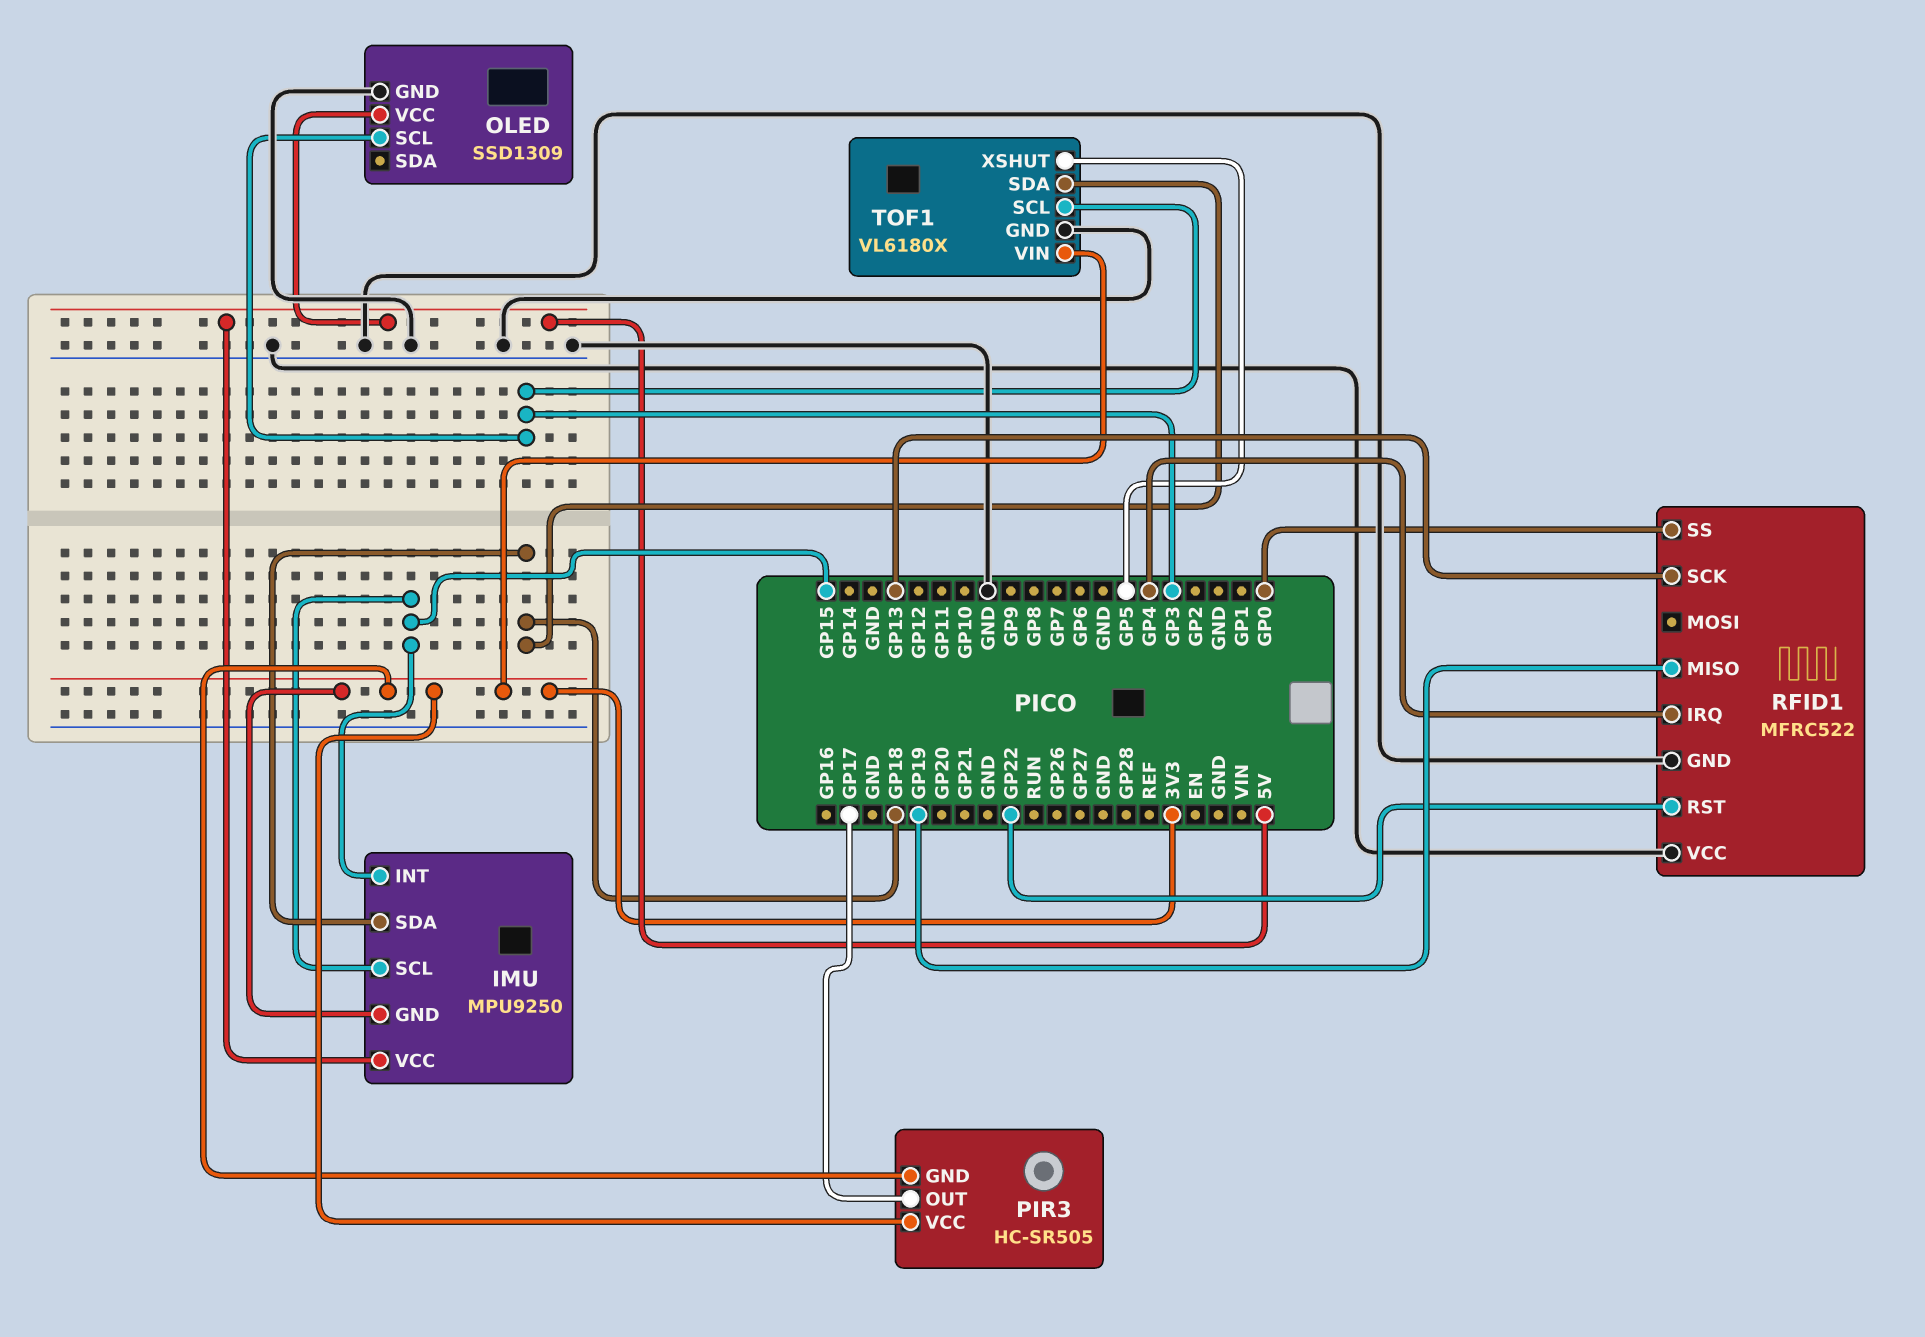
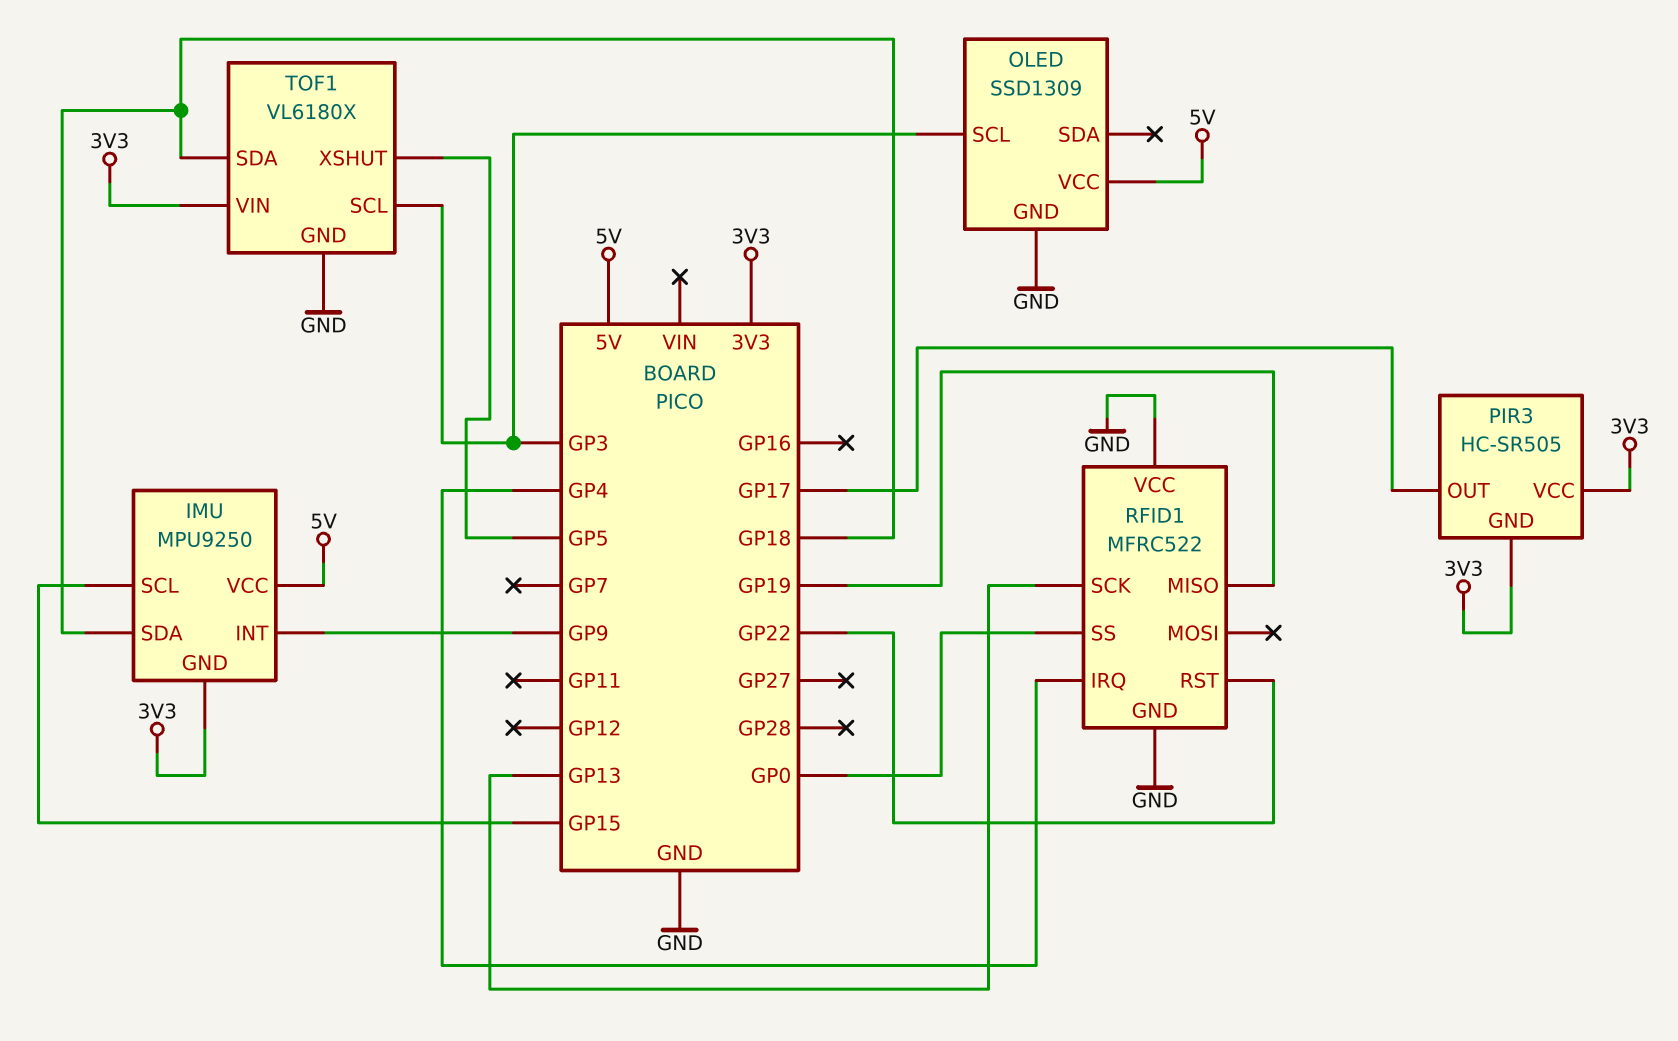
IMU pin INT: GP15 -> GP9

